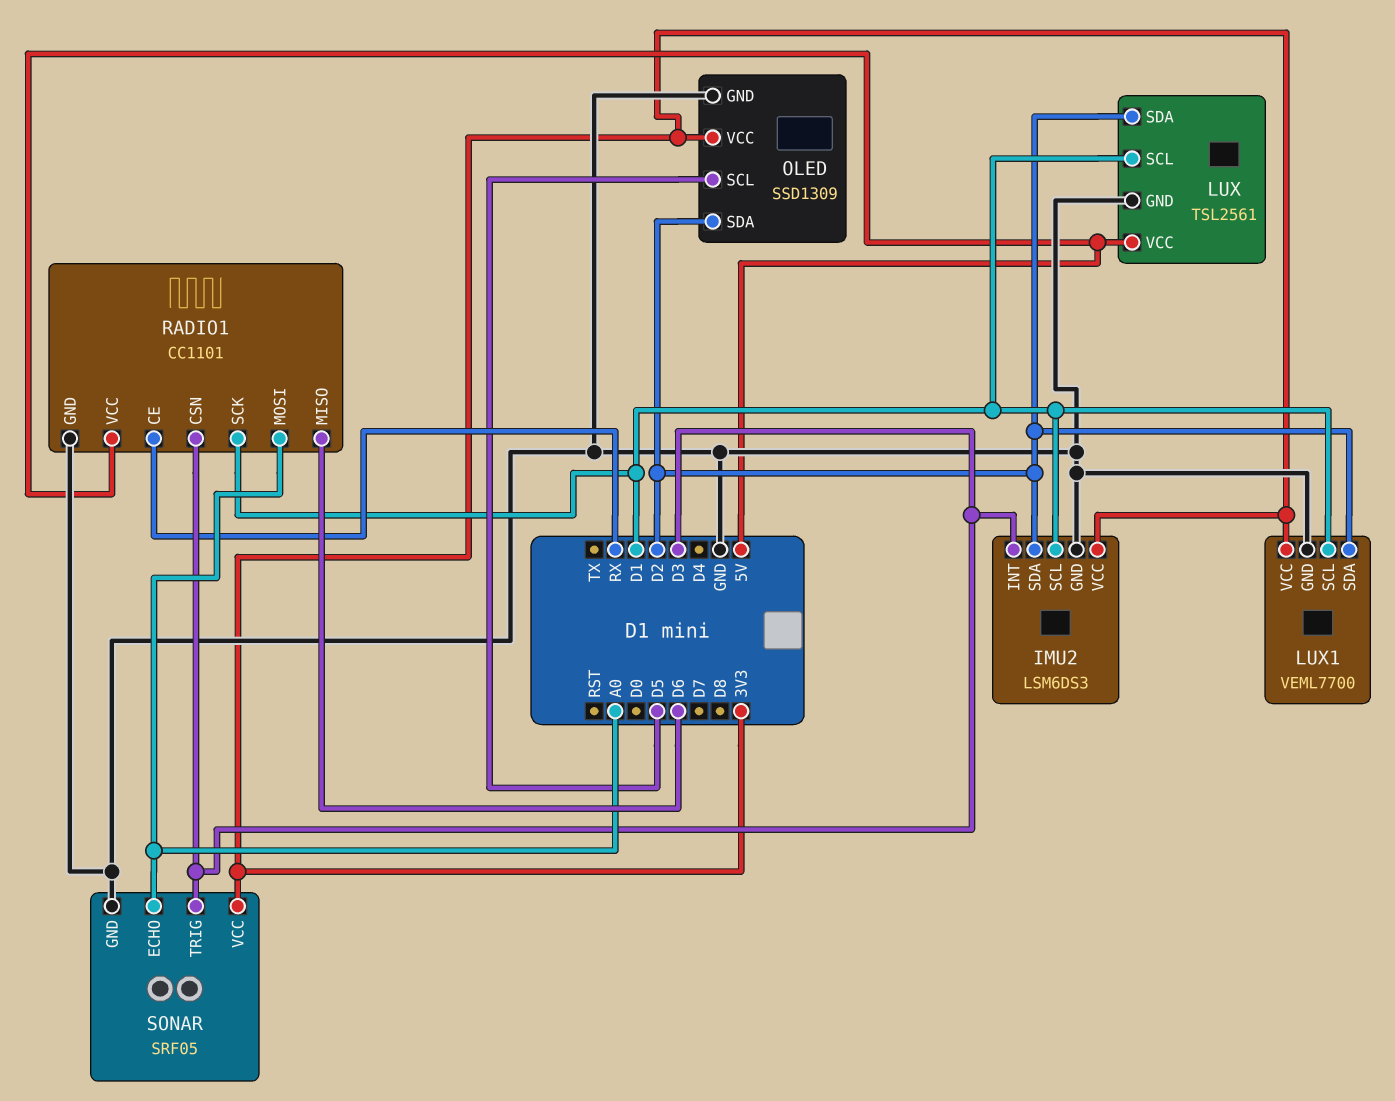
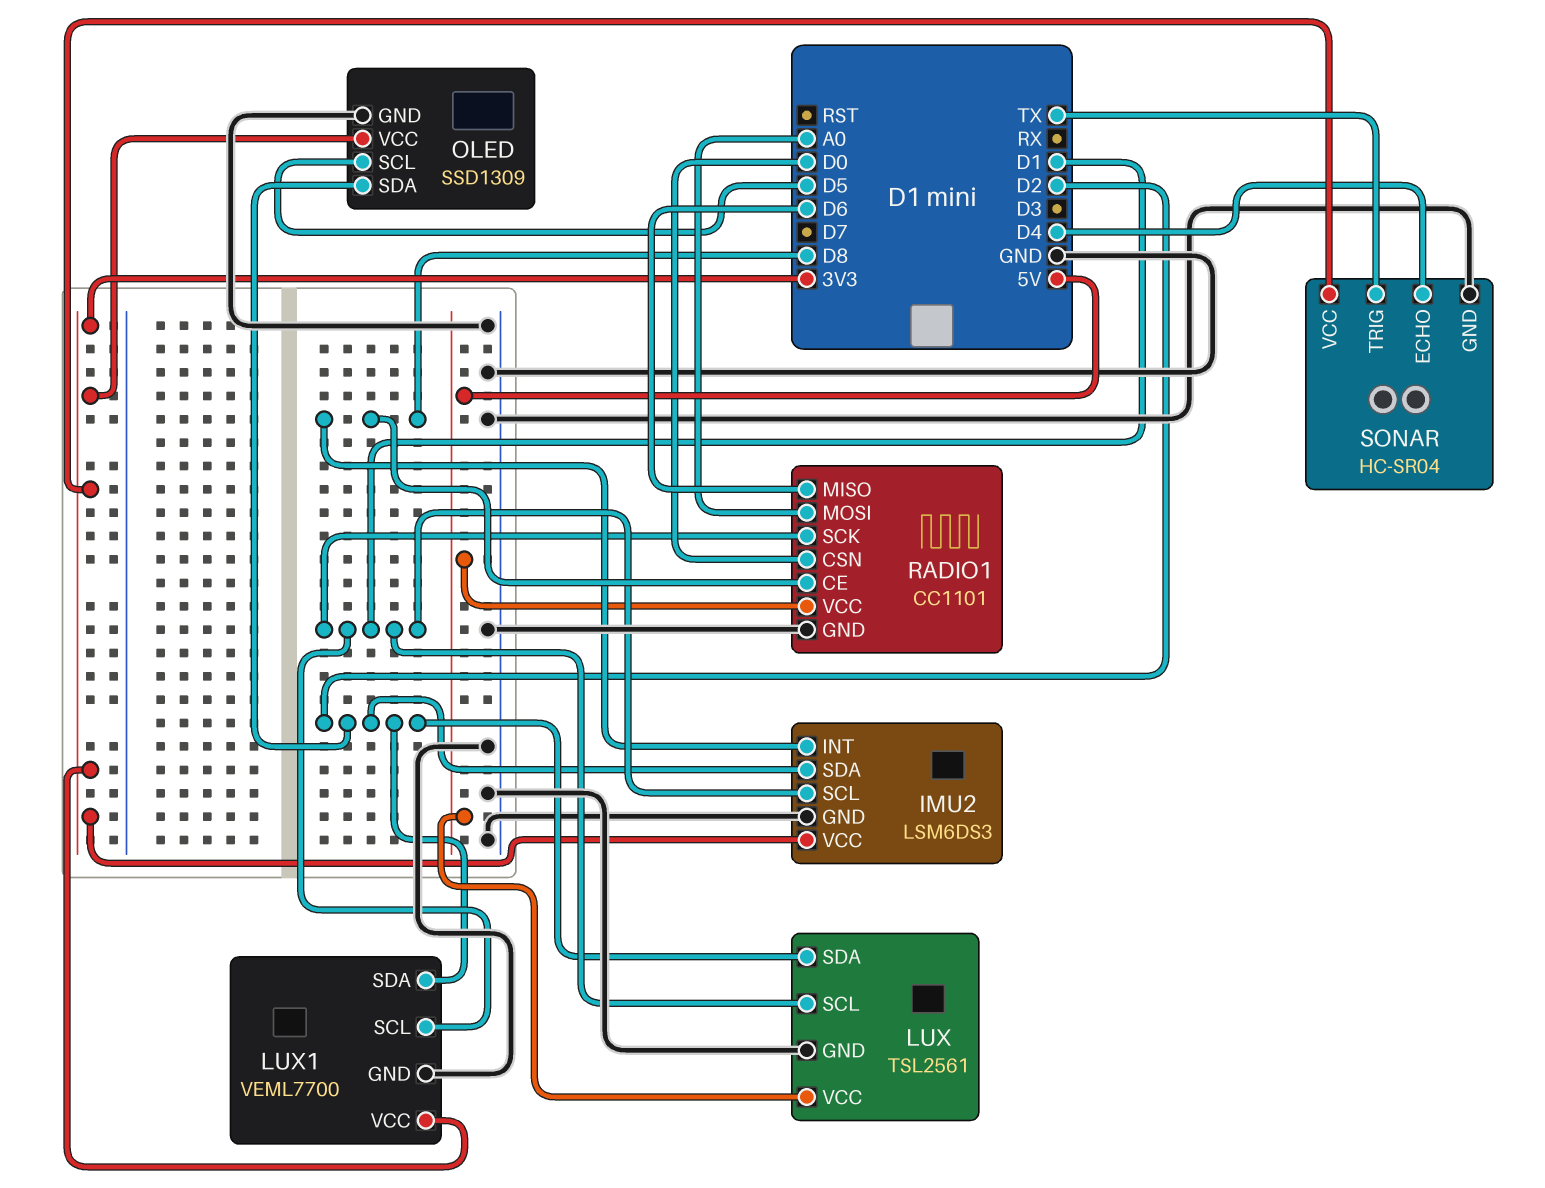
IMU2 pin INT: D3 -> D8
RADIO1 pin CE: RX -> D8
RADIO1 pin CSN: D3 -> D0
SONAR: SRF05 -> HC-SR04
SONAR pin ECHO: A0 -> D4
SONAR pin TRIG: D3 -> TX

